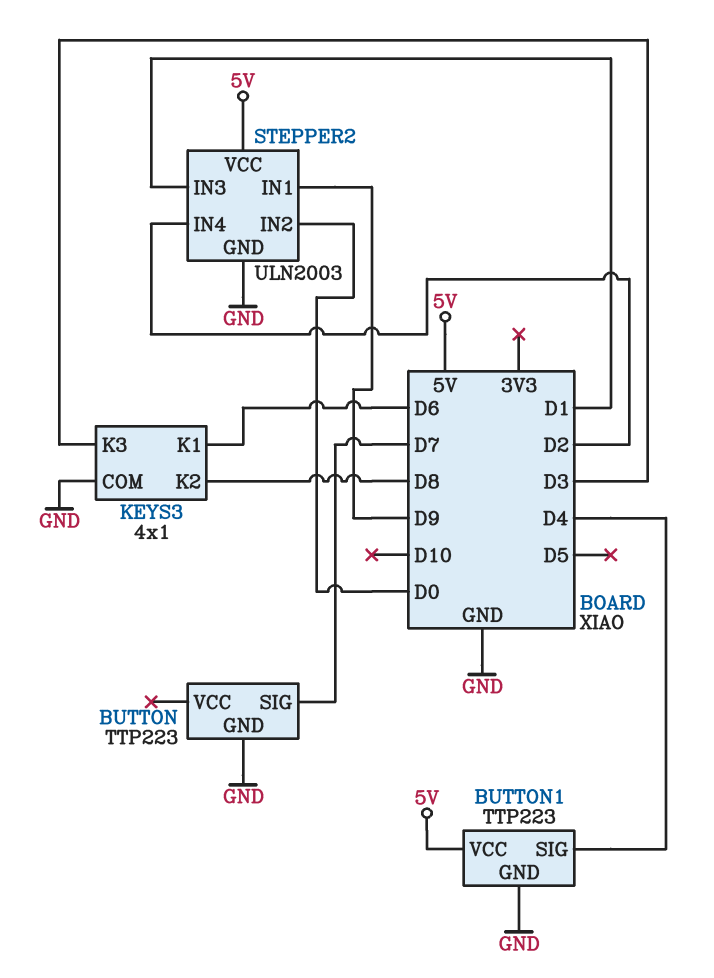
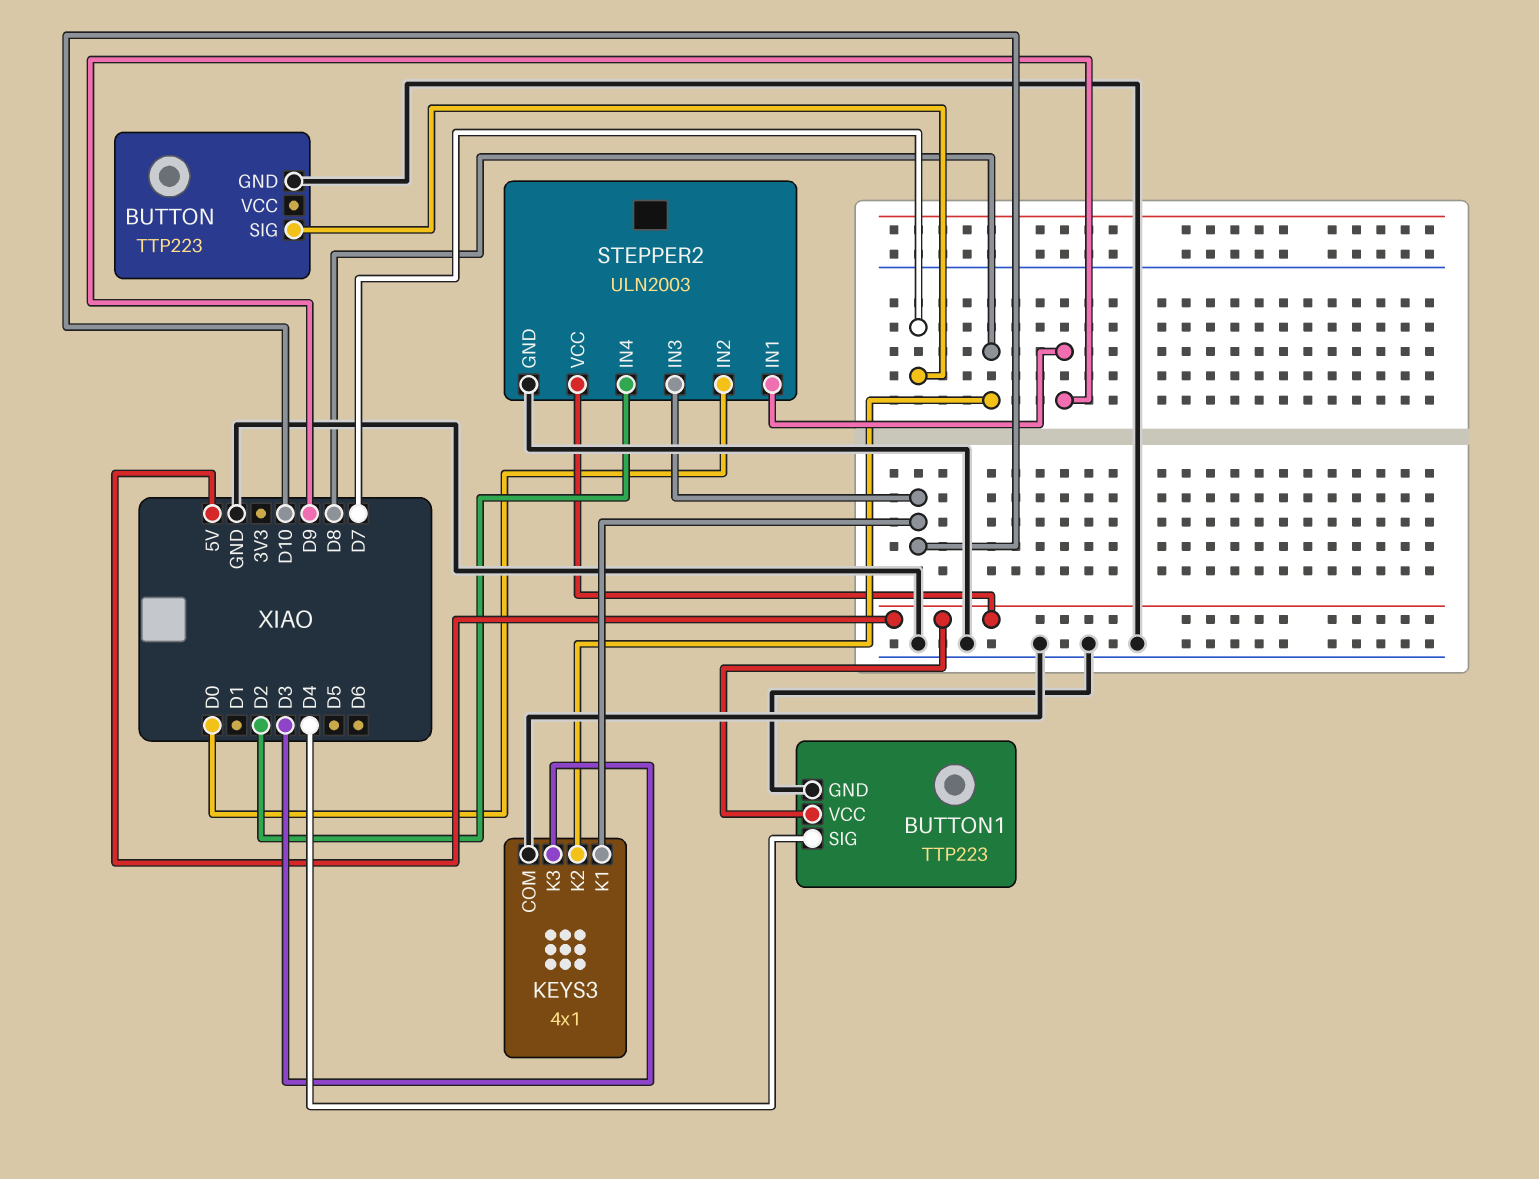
KEYS3 pin K1: D6 -> D10
STEPPER2 pin IN3: D1 -> D10

